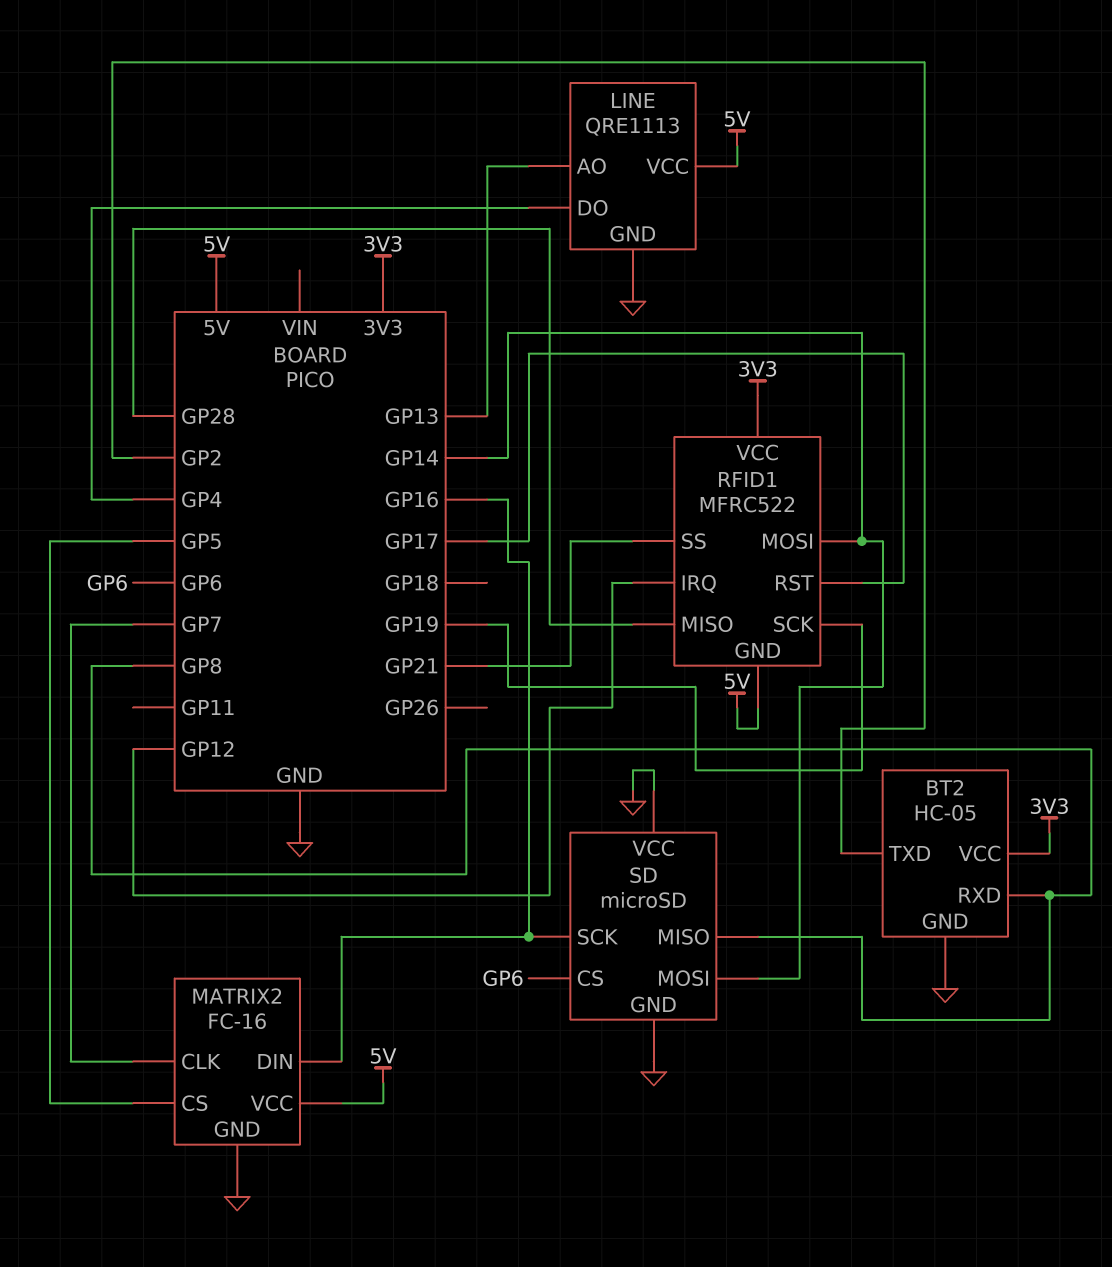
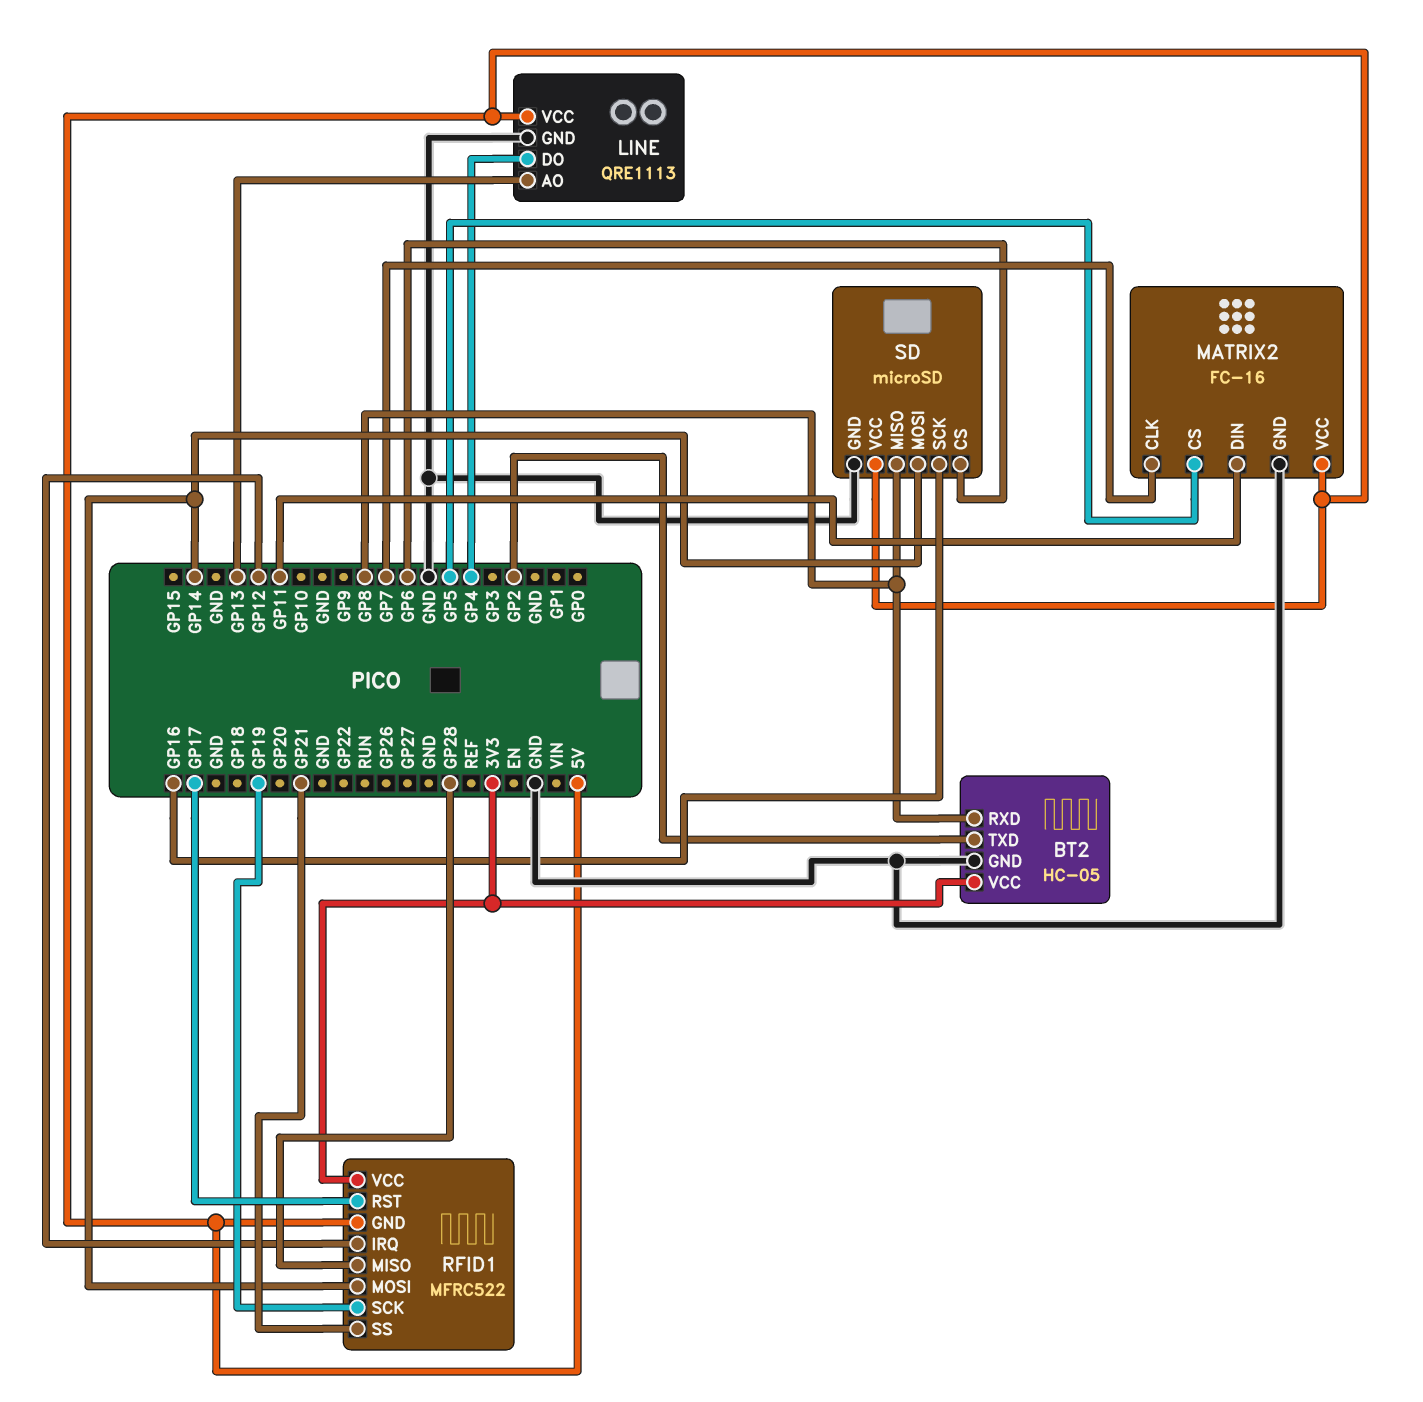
MATRIX2 pin DIN: GP16 -> GP11
SD pin VCC: GND -> 5V

